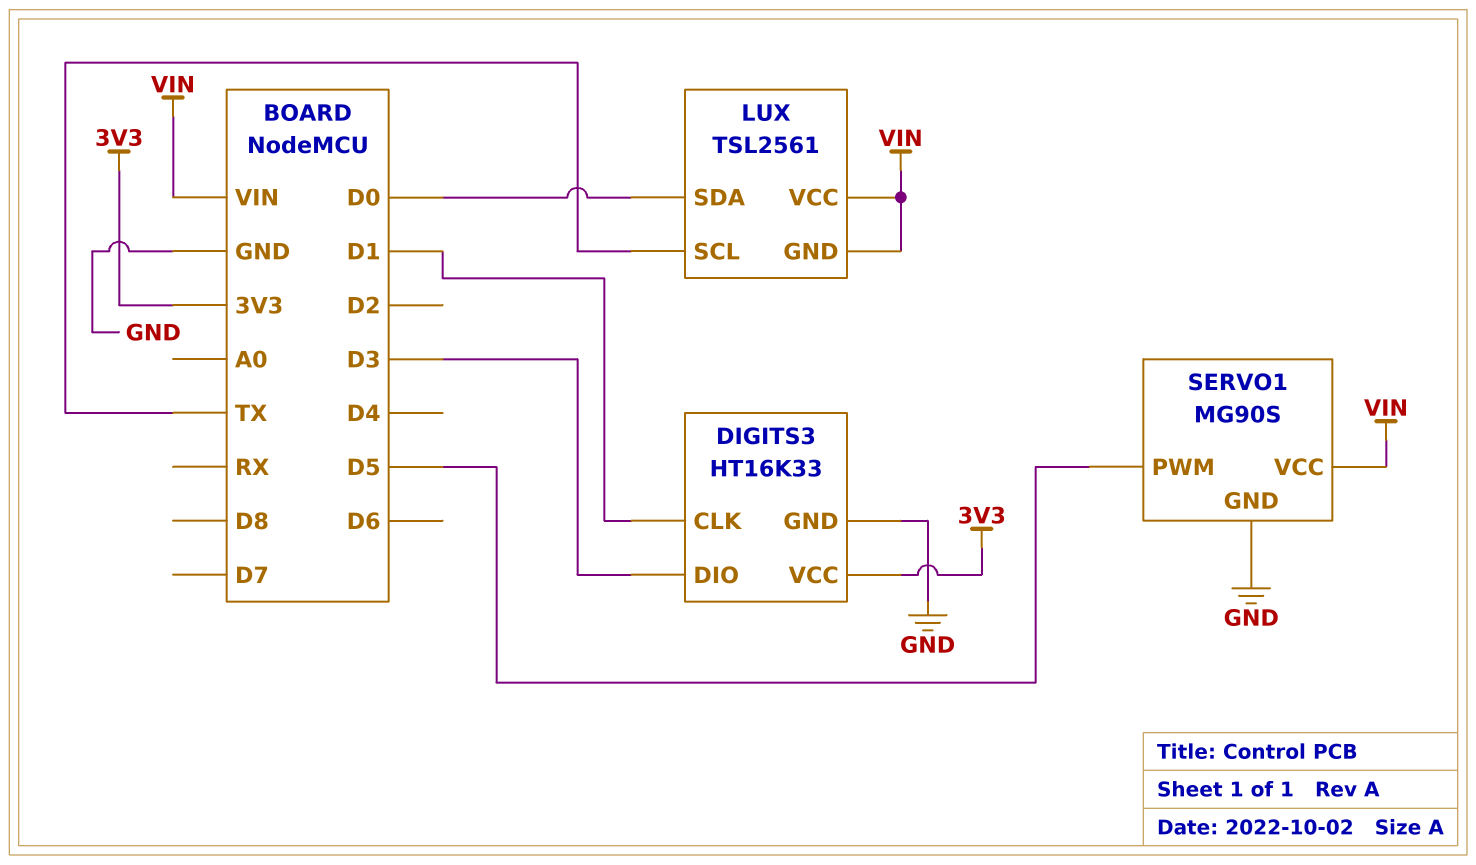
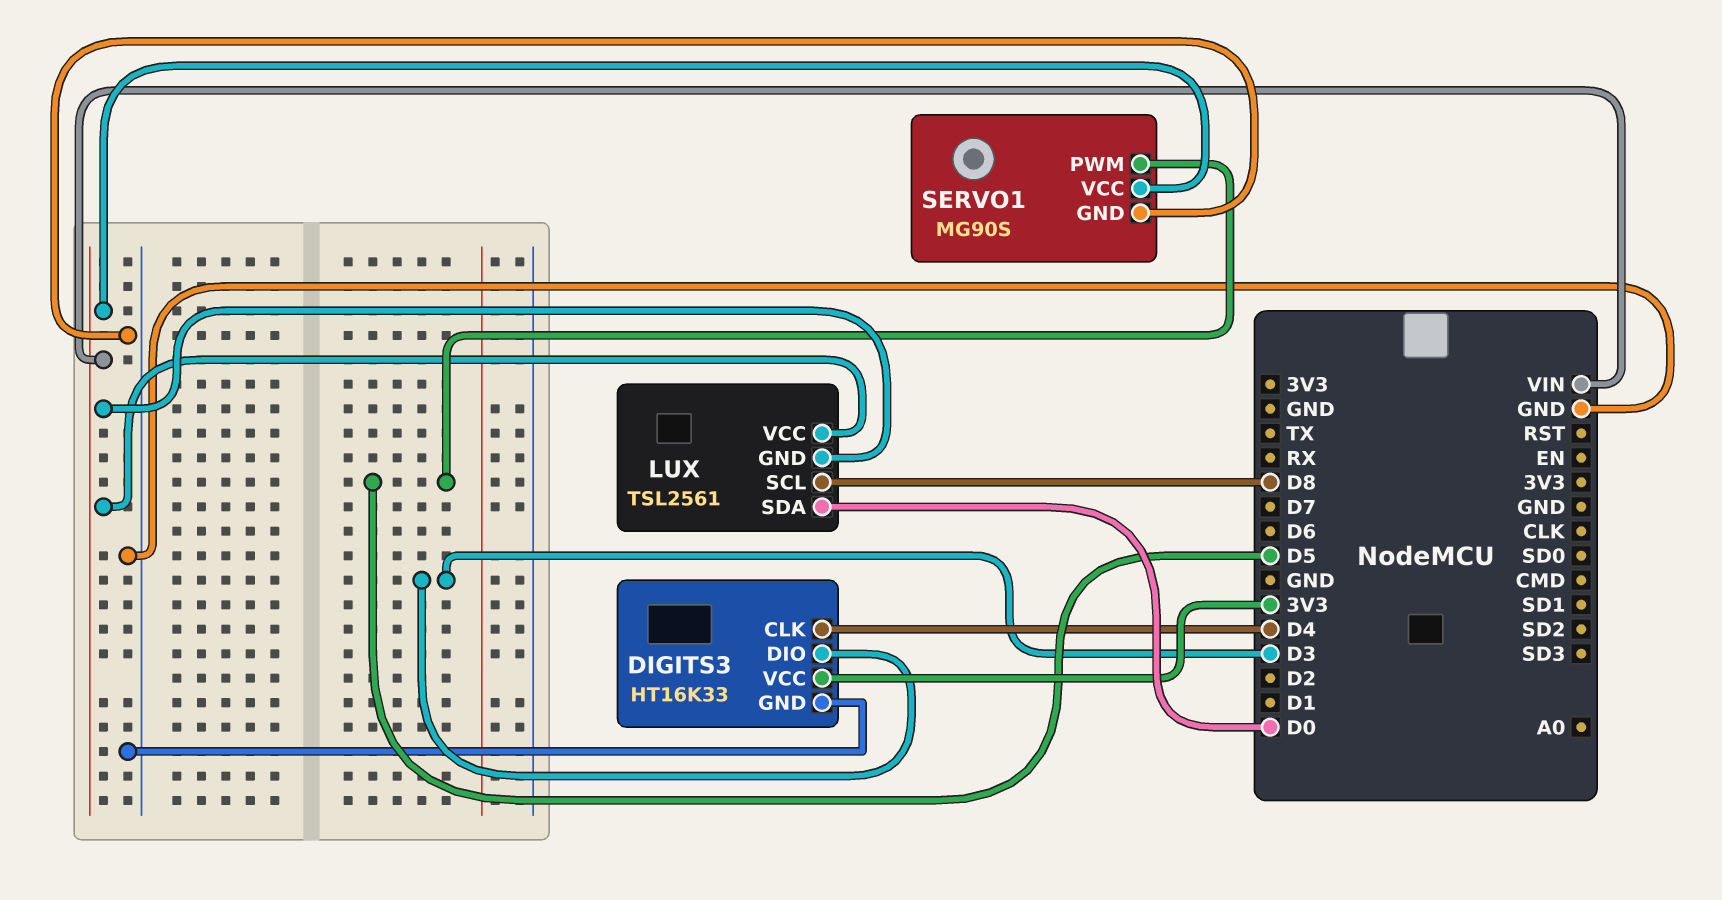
DIGITS3 pin CLK: D1 -> D4
LUX pin SCL: TX -> D8

